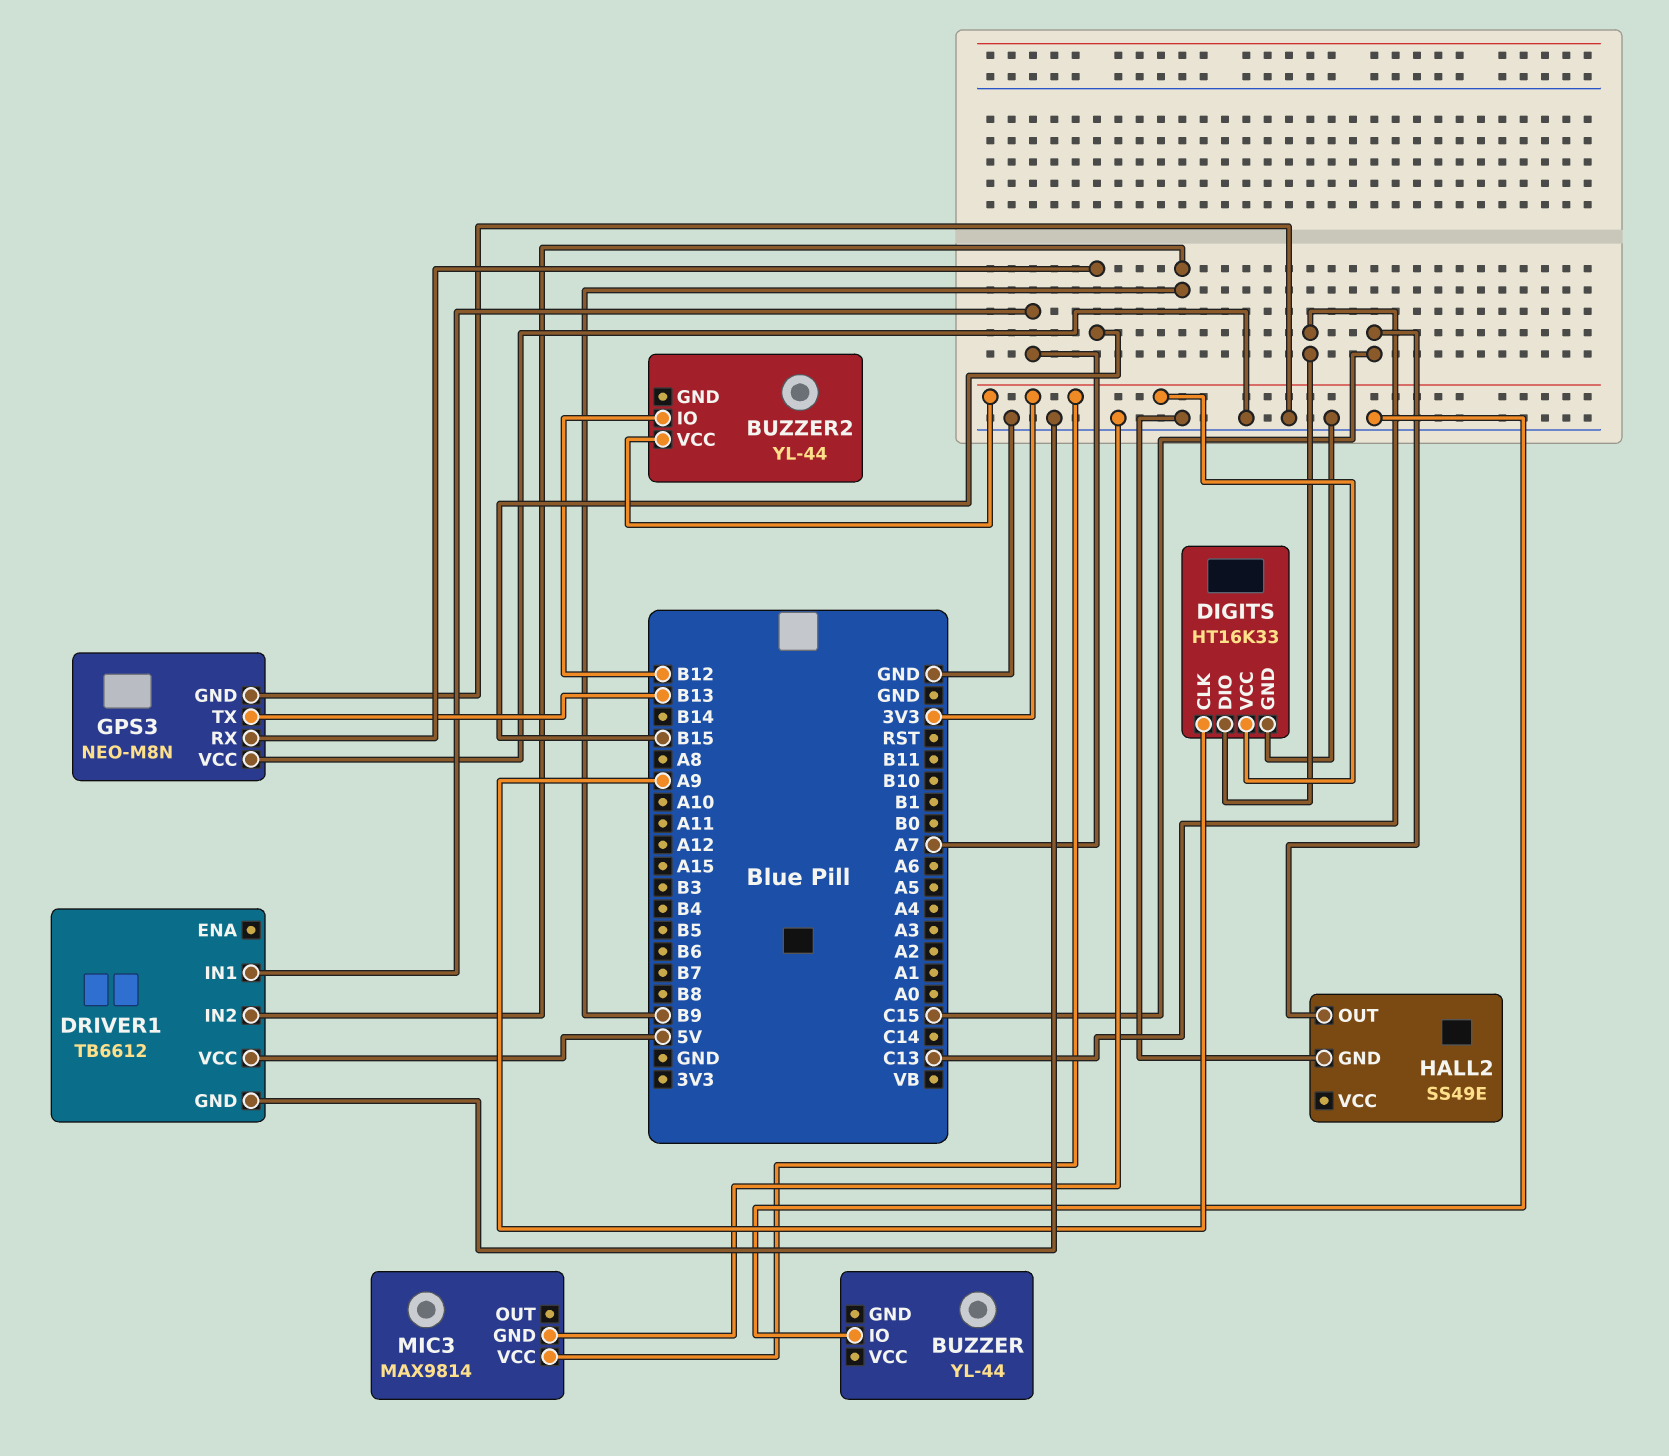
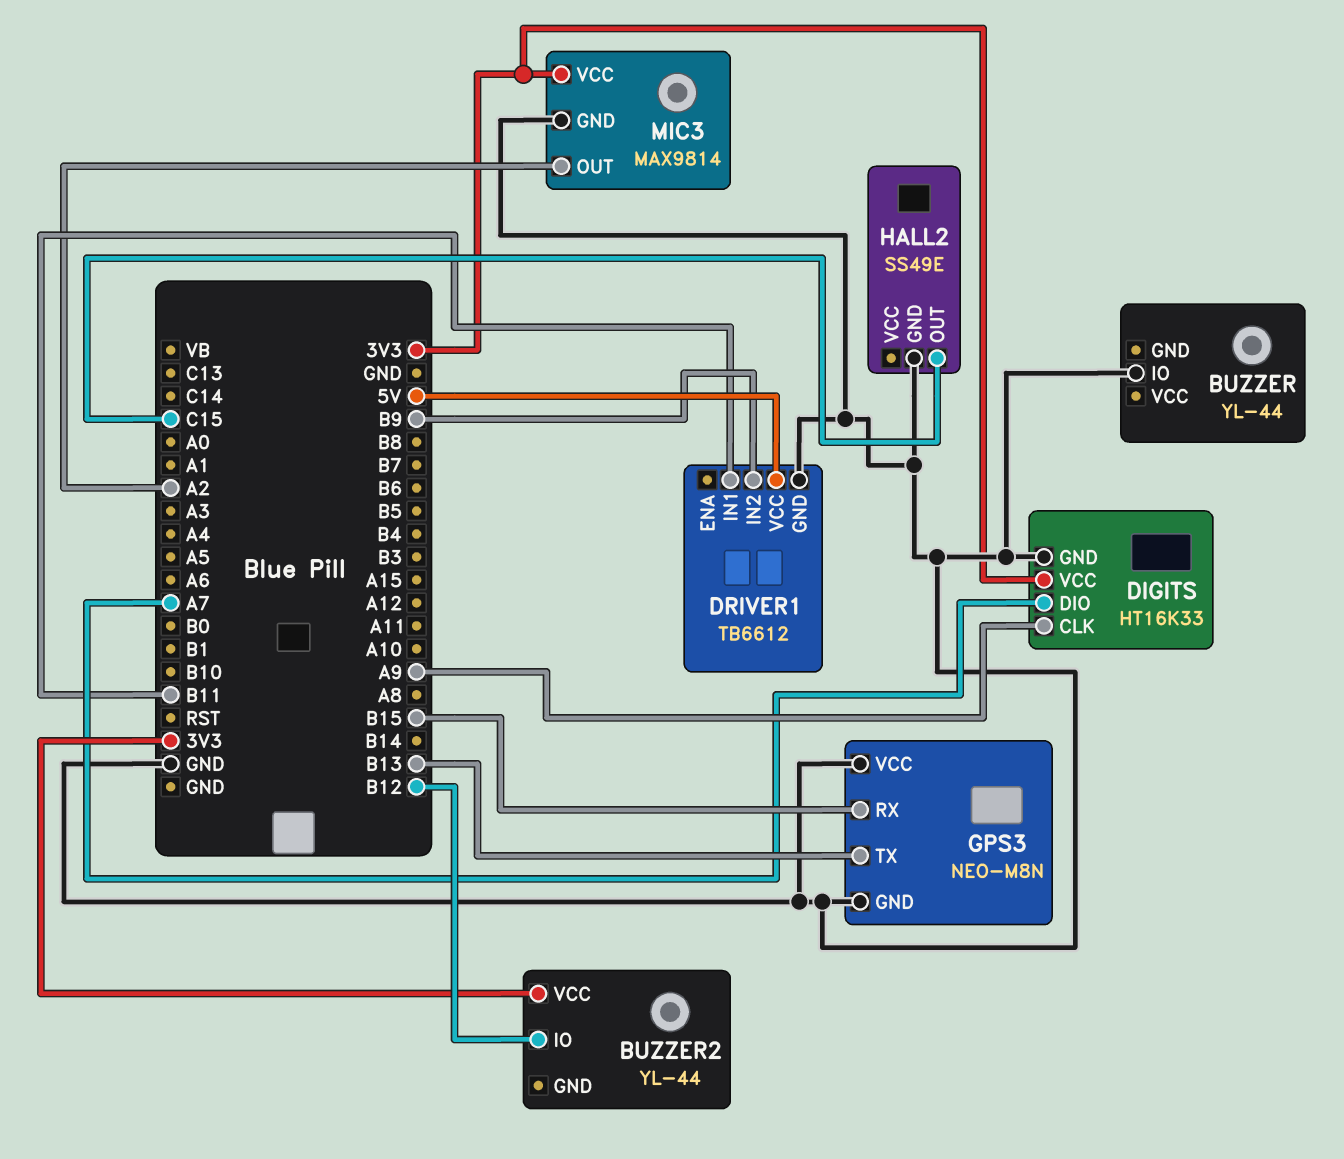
DIGITS pin DIO: C13 -> A7
DRIVER1 pin IN1: A7 -> B11
MIC3 pin OUT: none -> A2

